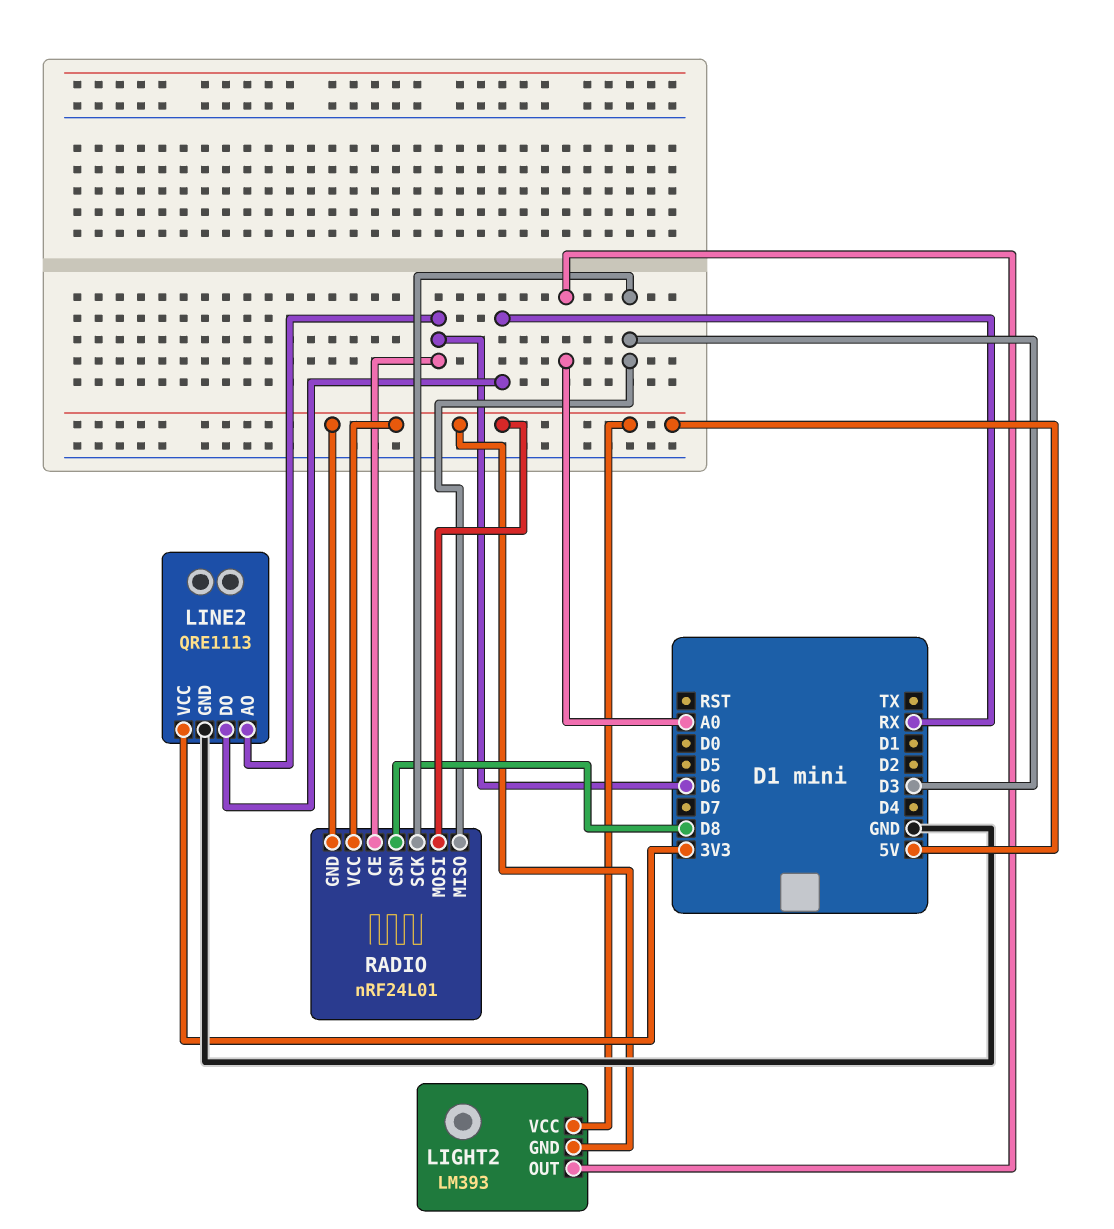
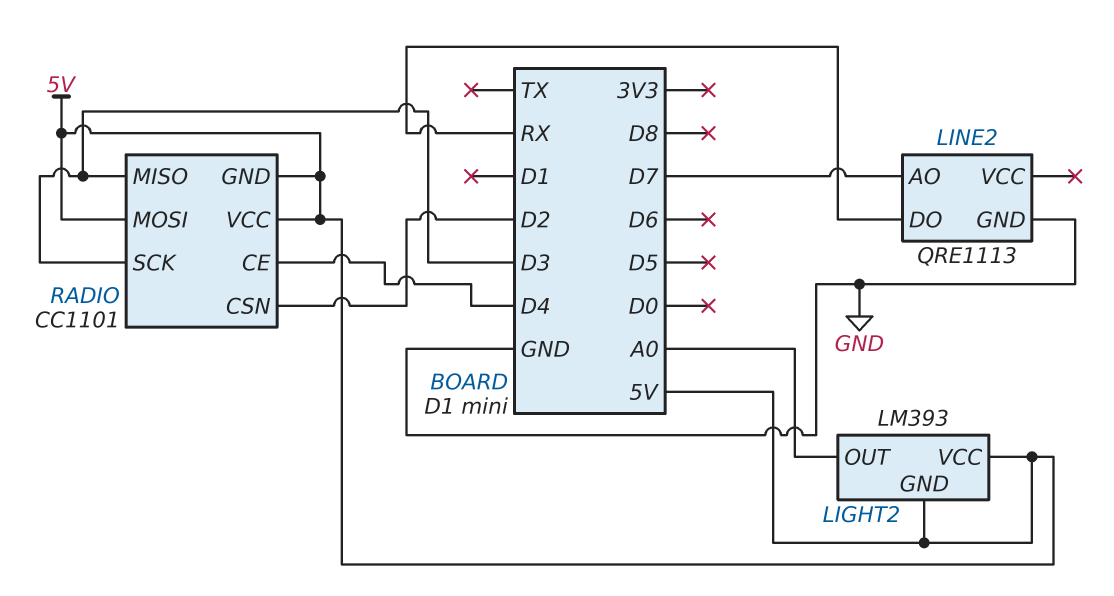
LINE2 pin AO: D6 -> D7
LINE2 pin VCC: 3V3 -> none
RADIO: nRF24L01 -> CC1101
RADIO pin CE: D6 -> D4
RADIO pin CSN: D8 -> D2

